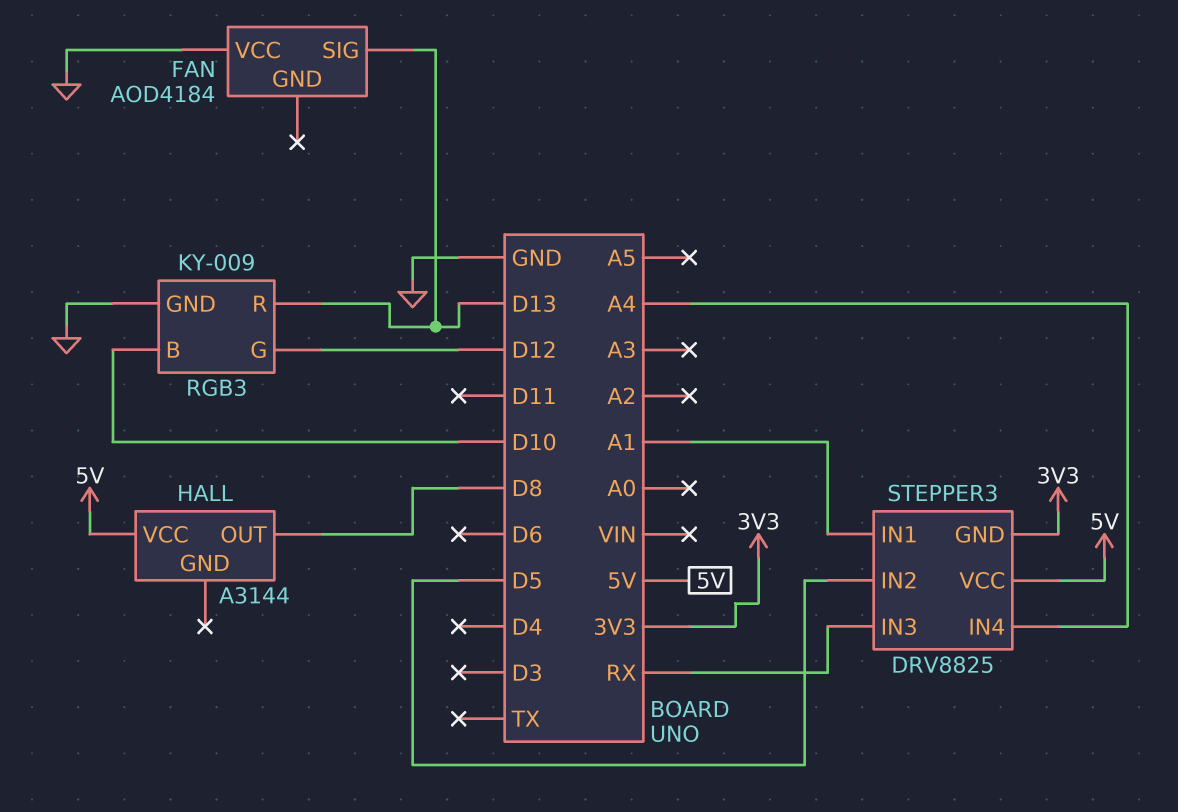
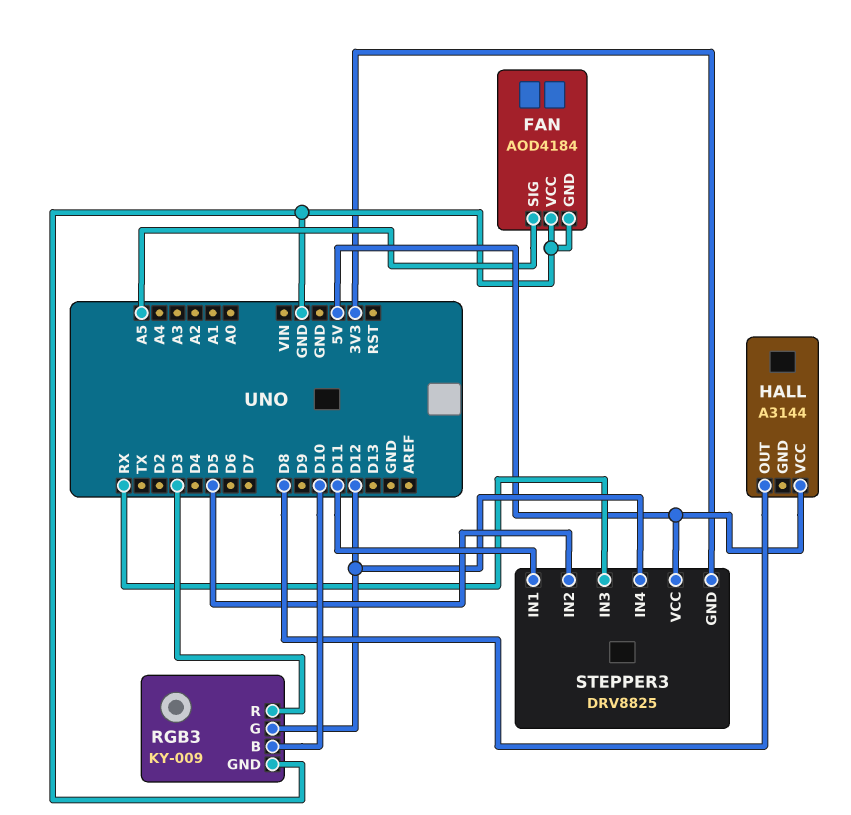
FAN pin GND: none -> GND
FAN pin SIG: D13 -> A5
RGB3 pin R: D13 -> D3
STEPPER3 pin IN1: A1 -> D11
STEPPER3 pin IN4: A4 -> D12

